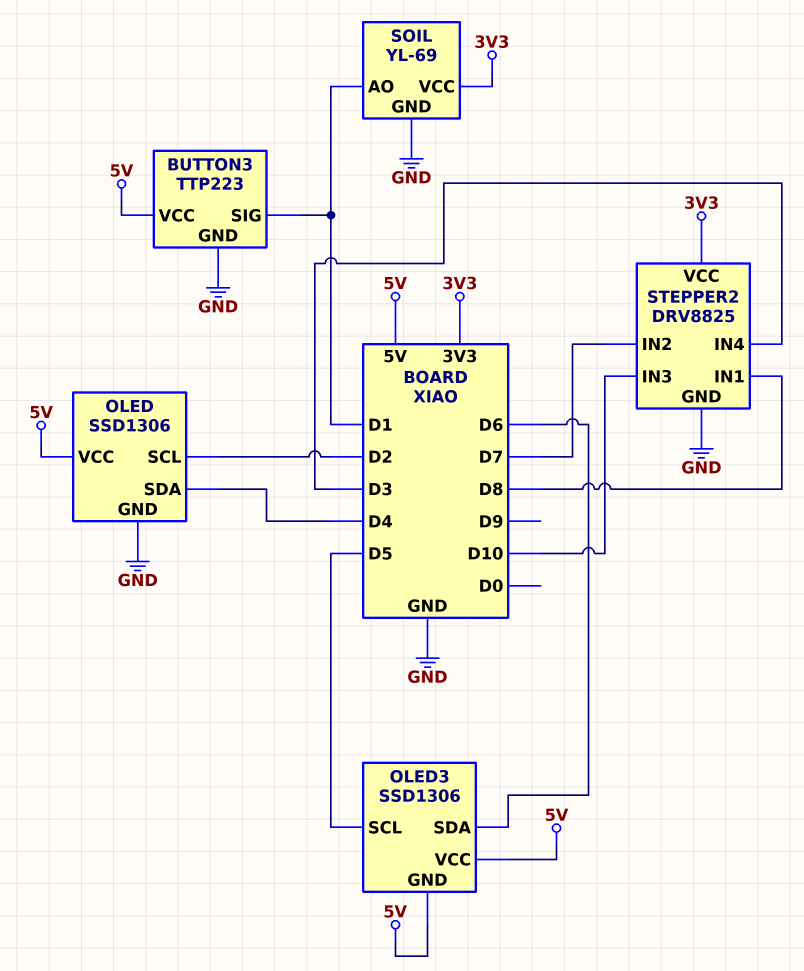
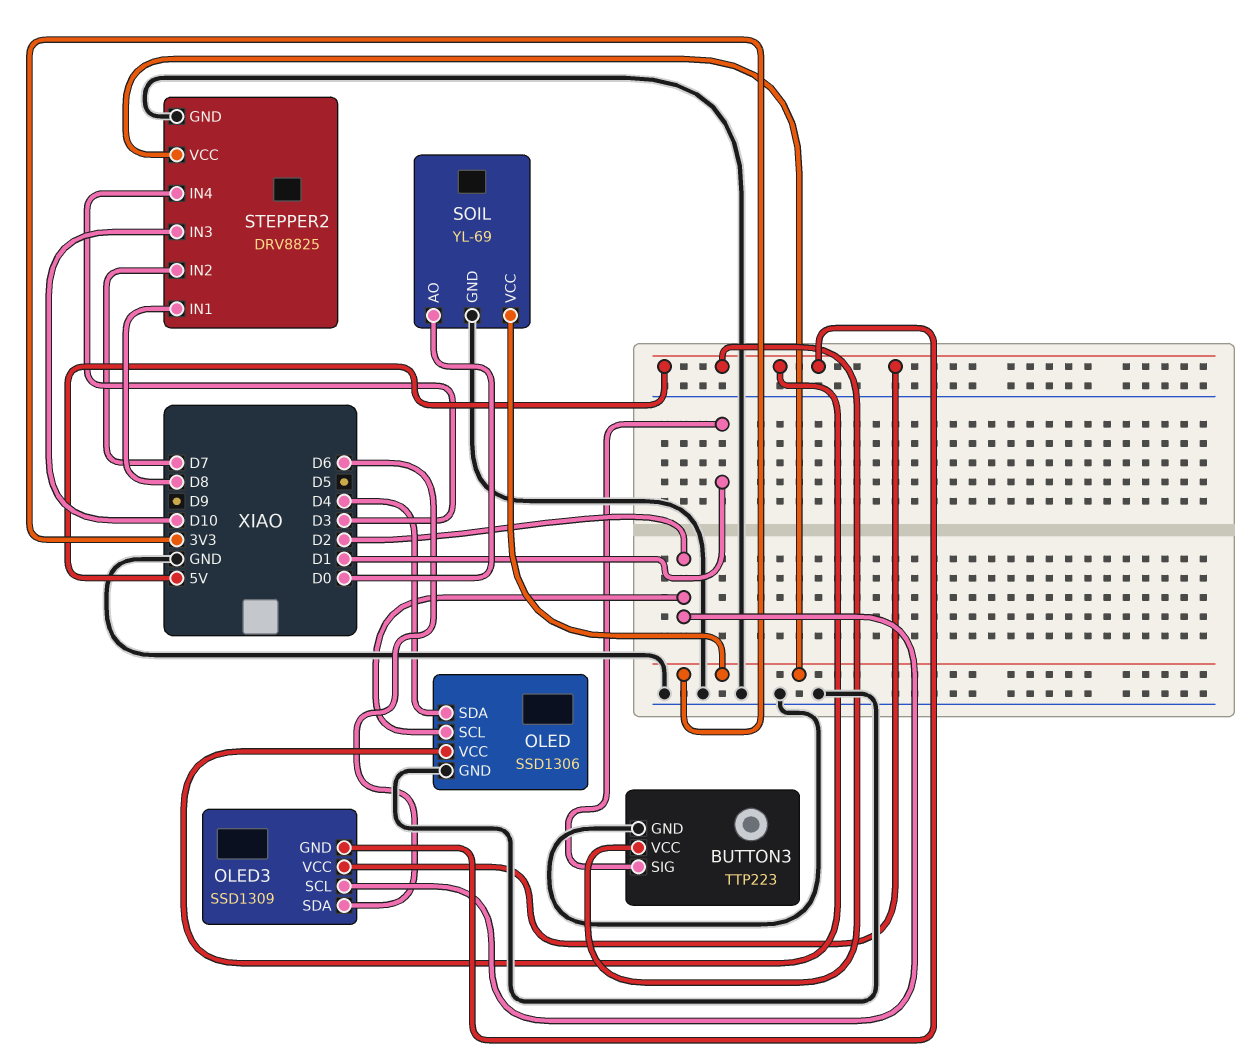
OLED3: SSD1306 -> SSD1309
OLED3 pin SCL: D5 -> D2
SOIL pin AO: D1 -> D0

